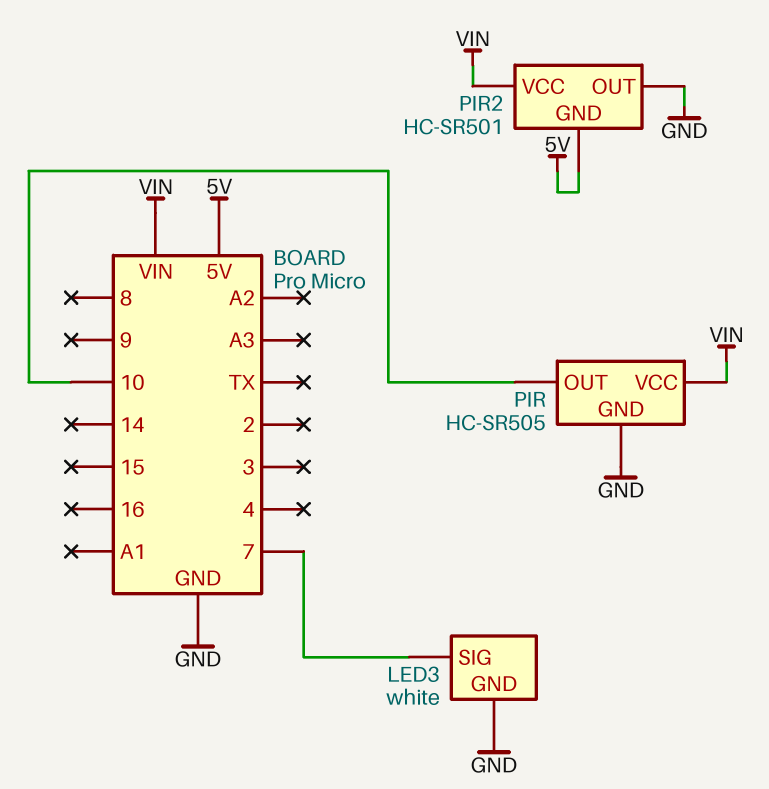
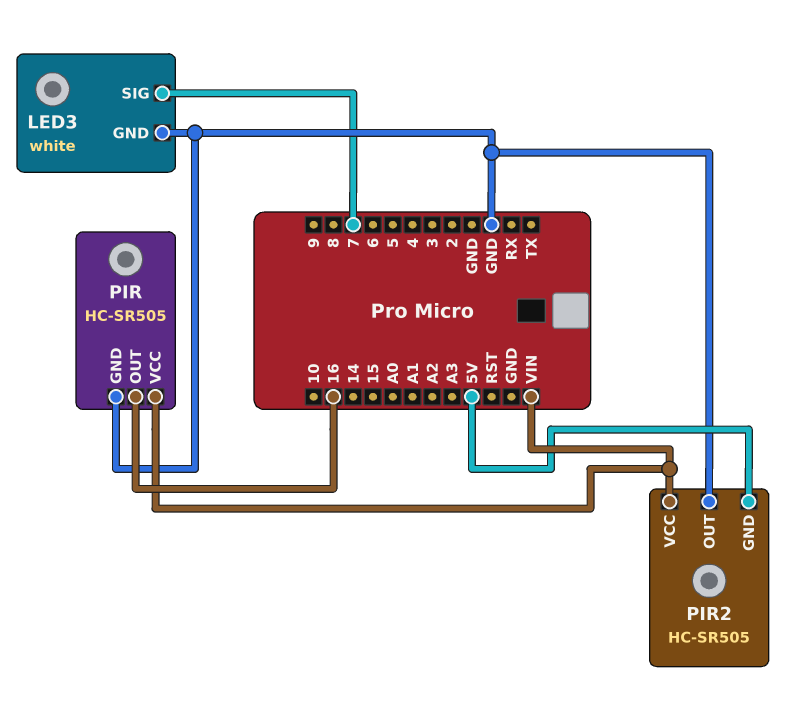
PIR pin OUT: 10 -> 16
PIR2: HC-SR501 -> HC-SR505

